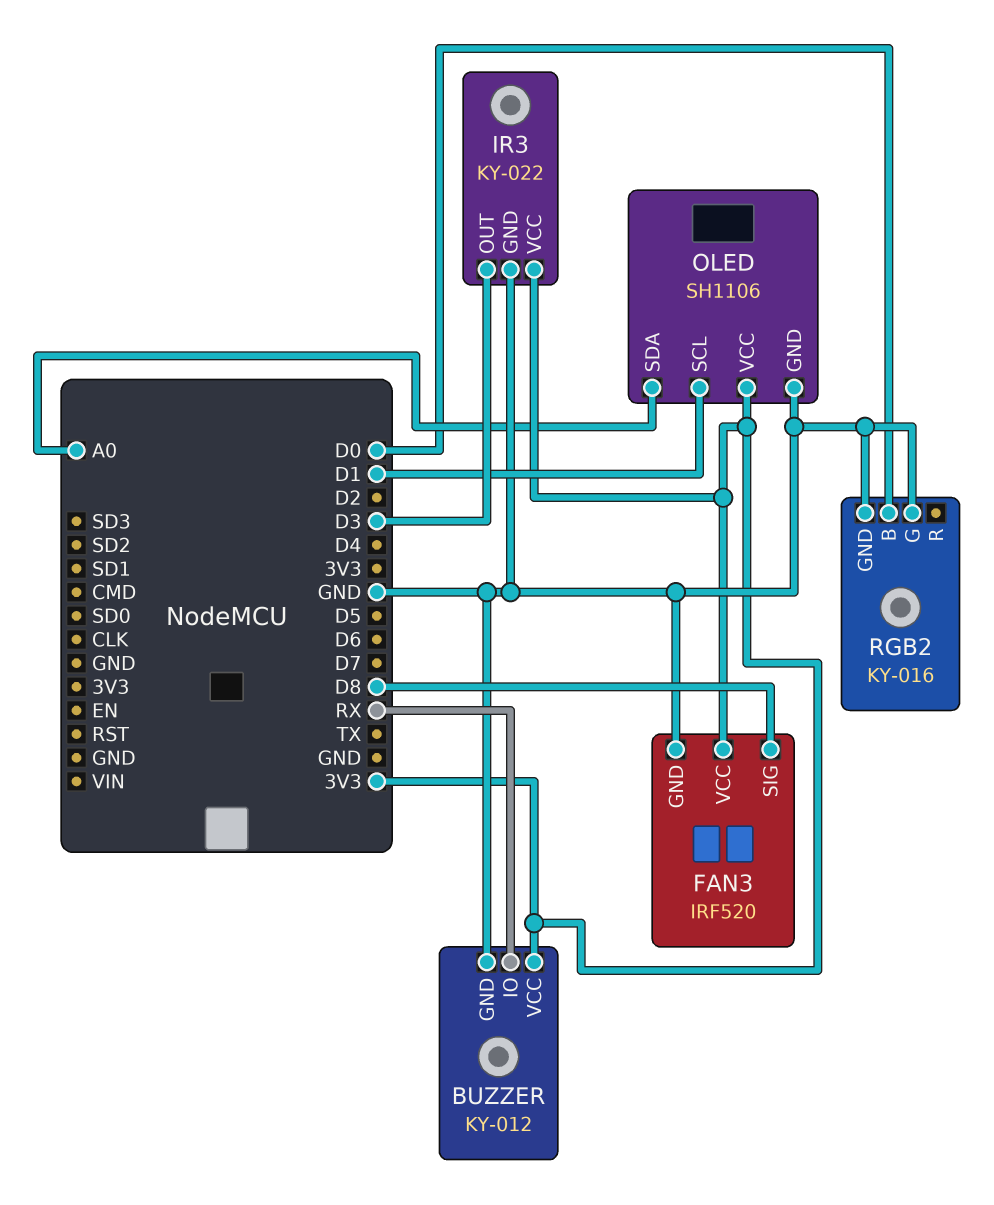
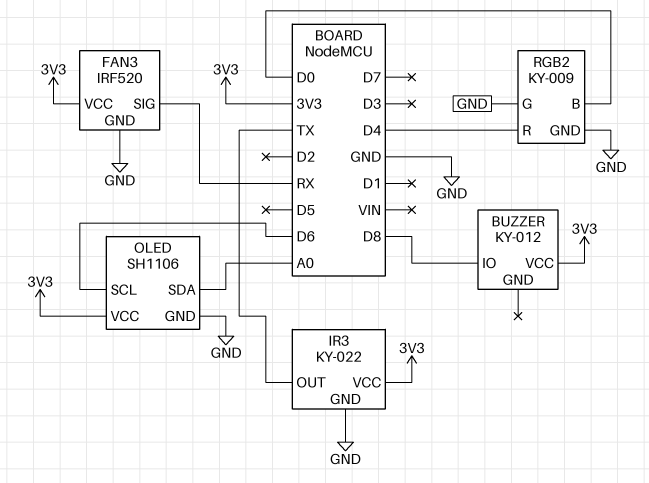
BUZZER pin GND: GND -> none
BUZZER pin IO: RX -> D8
FAN3 pin SIG: D8 -> RX
IR3 pin OUT: D3 -> TX
OLED pin SCL: D1 -> D6
RGB2: KY-016 -> KY-009
RGB2 pin R: none -> D4

